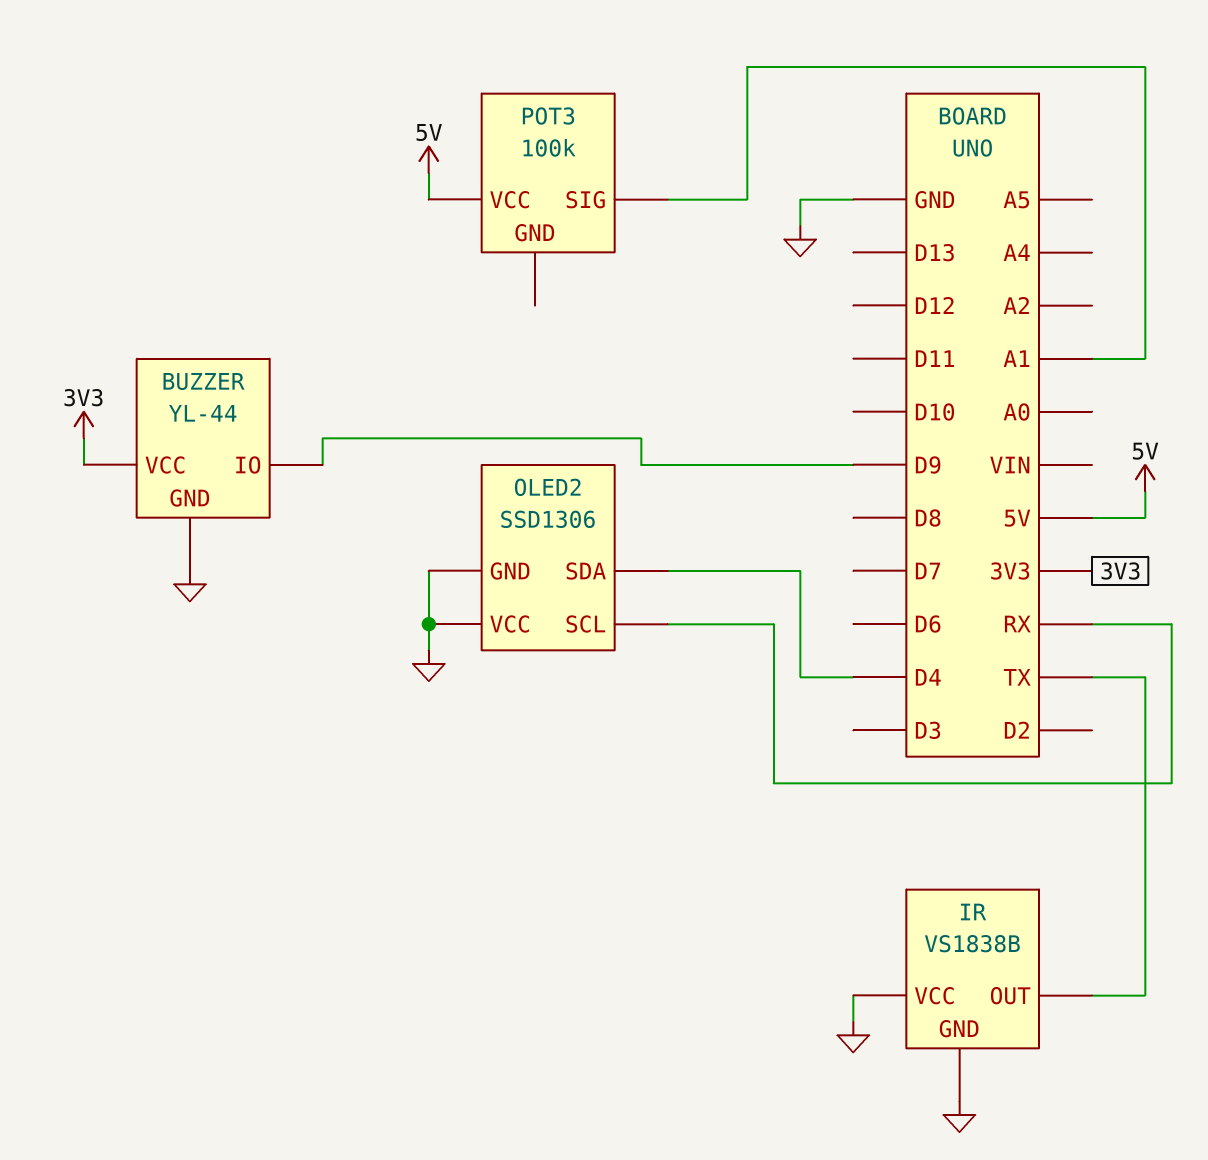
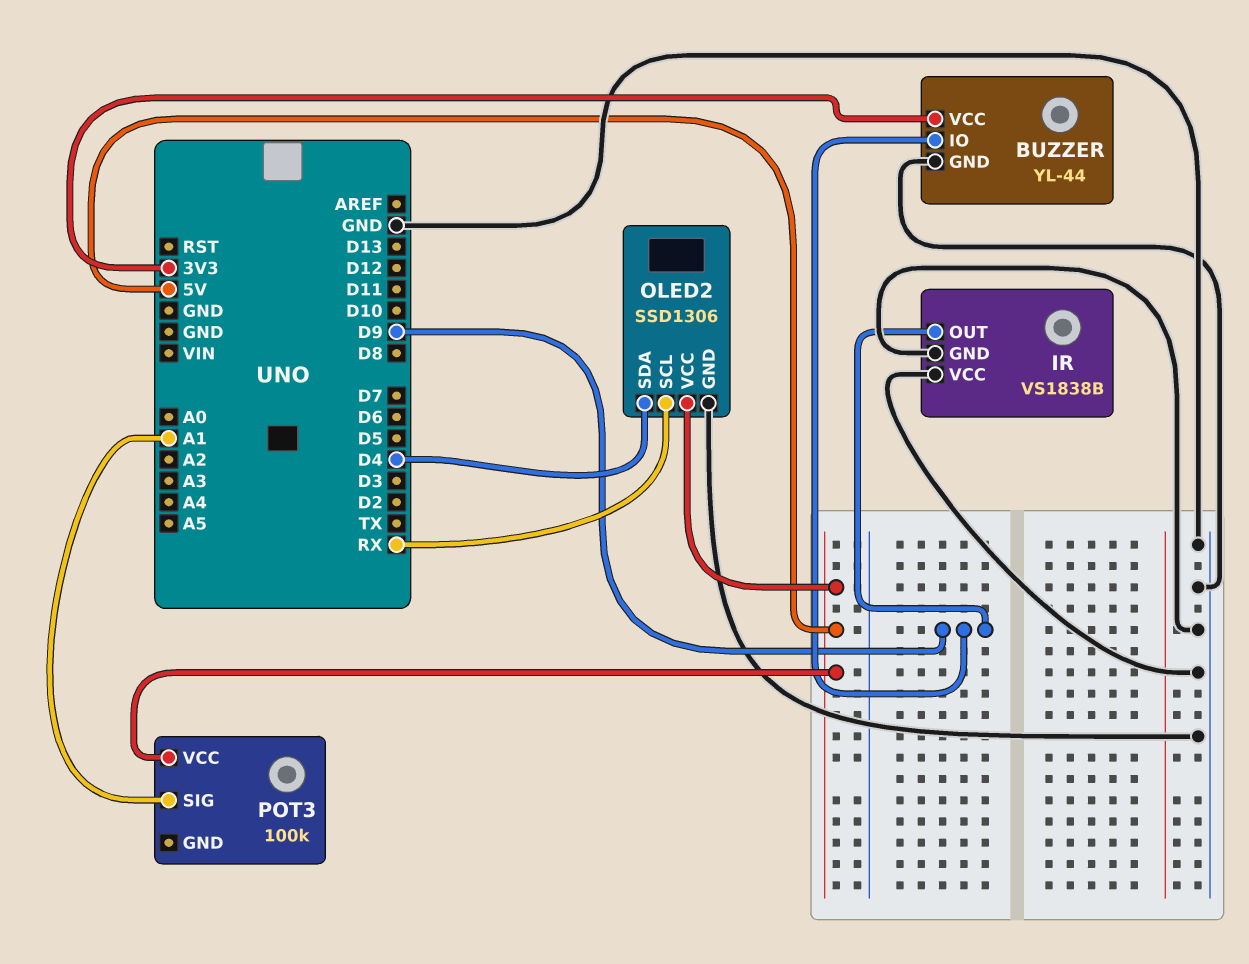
IR pin OUT: TX -> D9
OLED2 pin VCC: GND -> 5V

